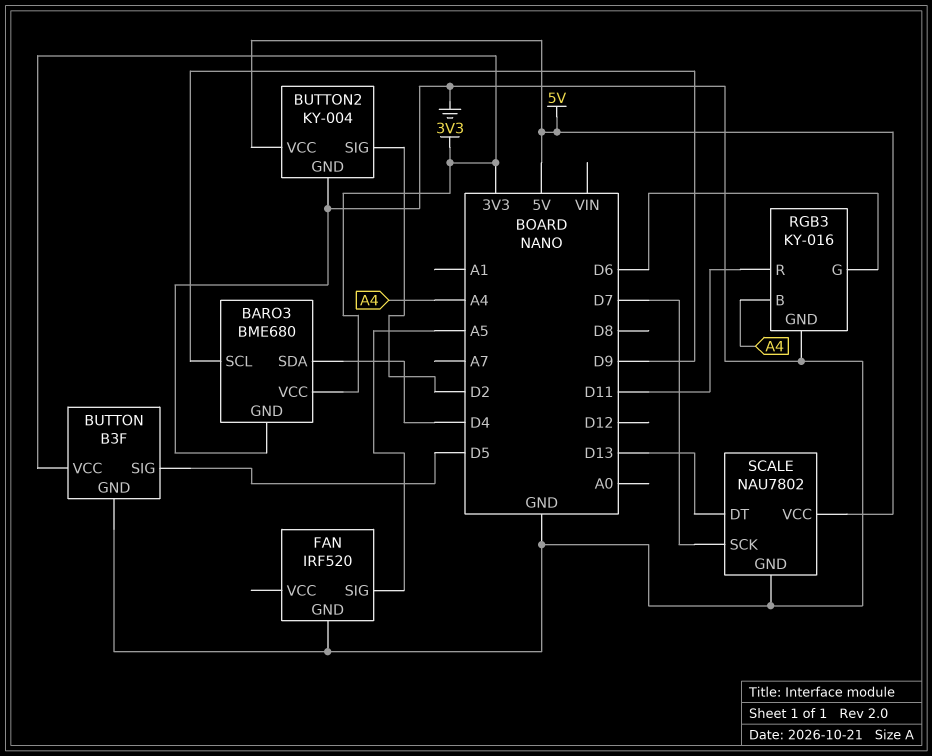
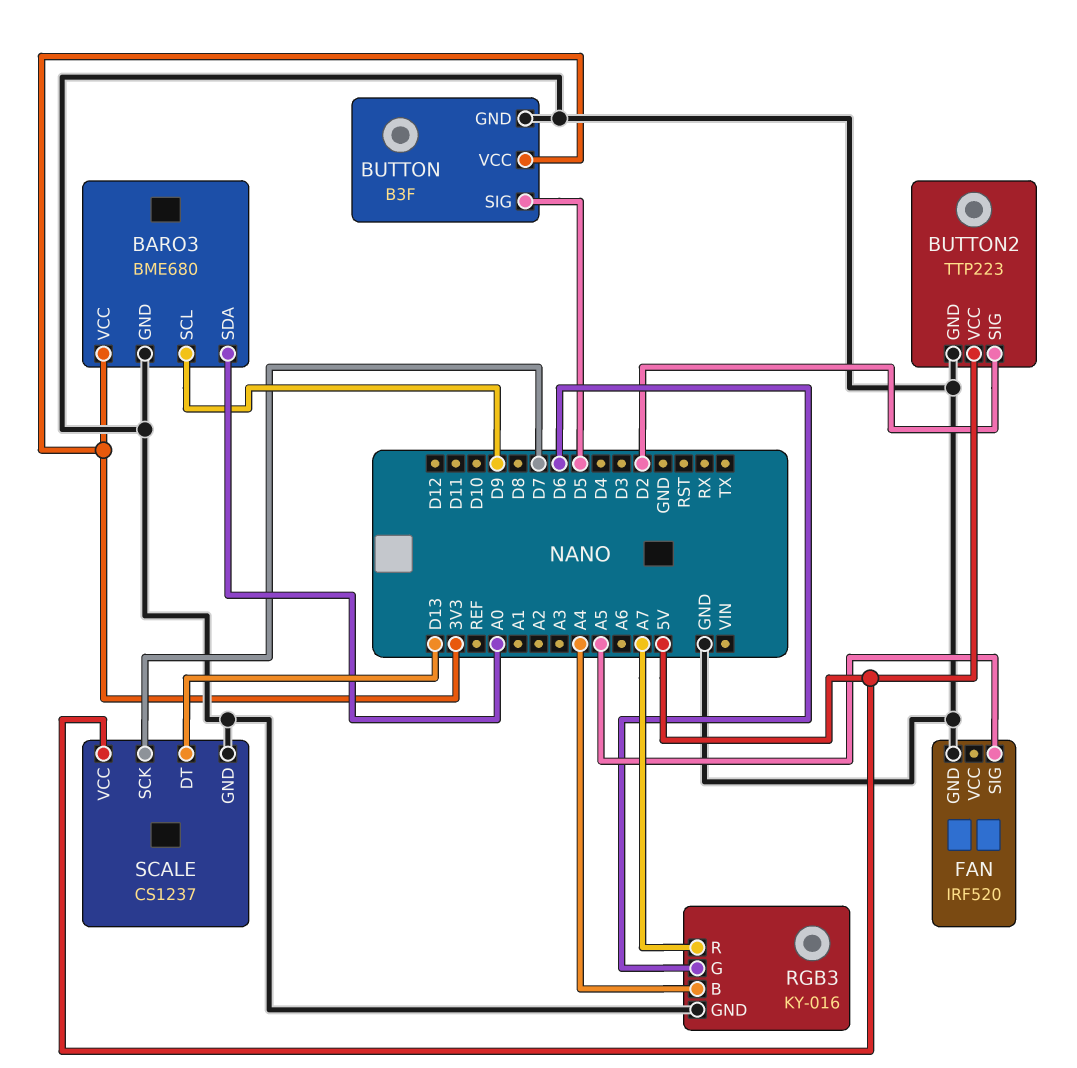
BARO3 pin SDA: D4 -> A0
BUTTON2: KY-004 -> TTP223
RGB3 pin R: D11 -> A7
SCALE: NAU7802 -> CS1237

